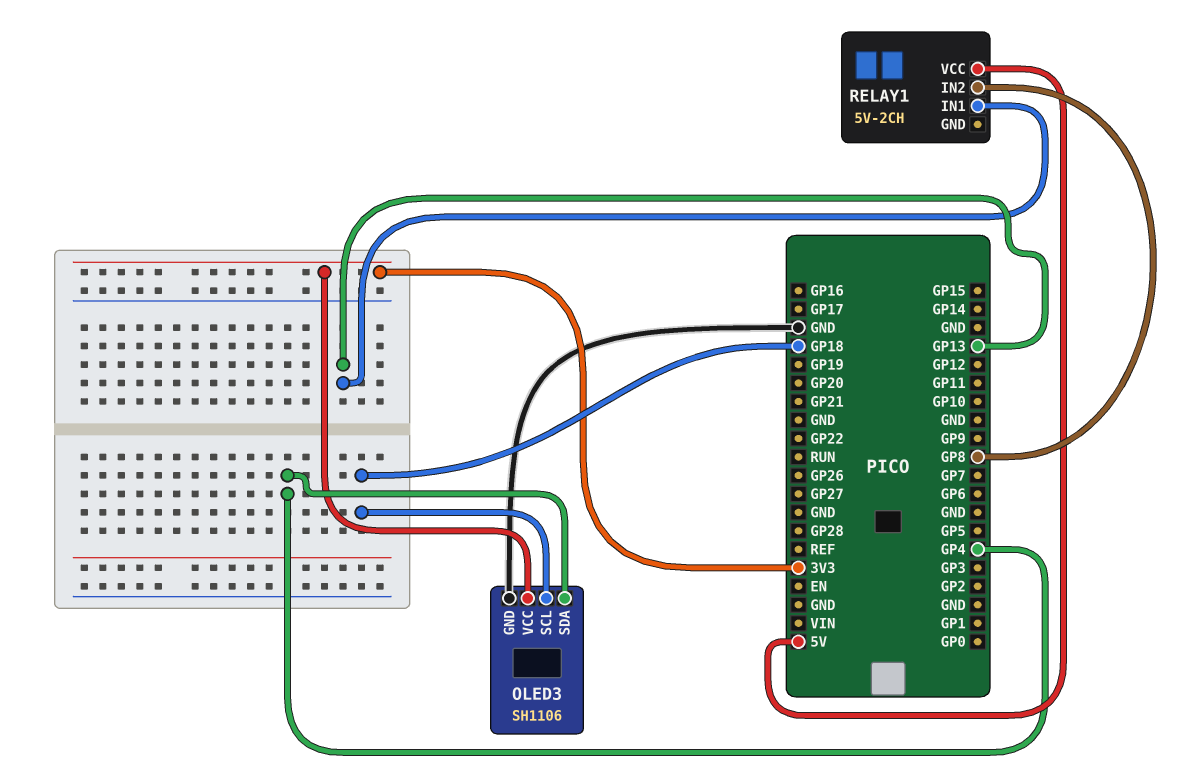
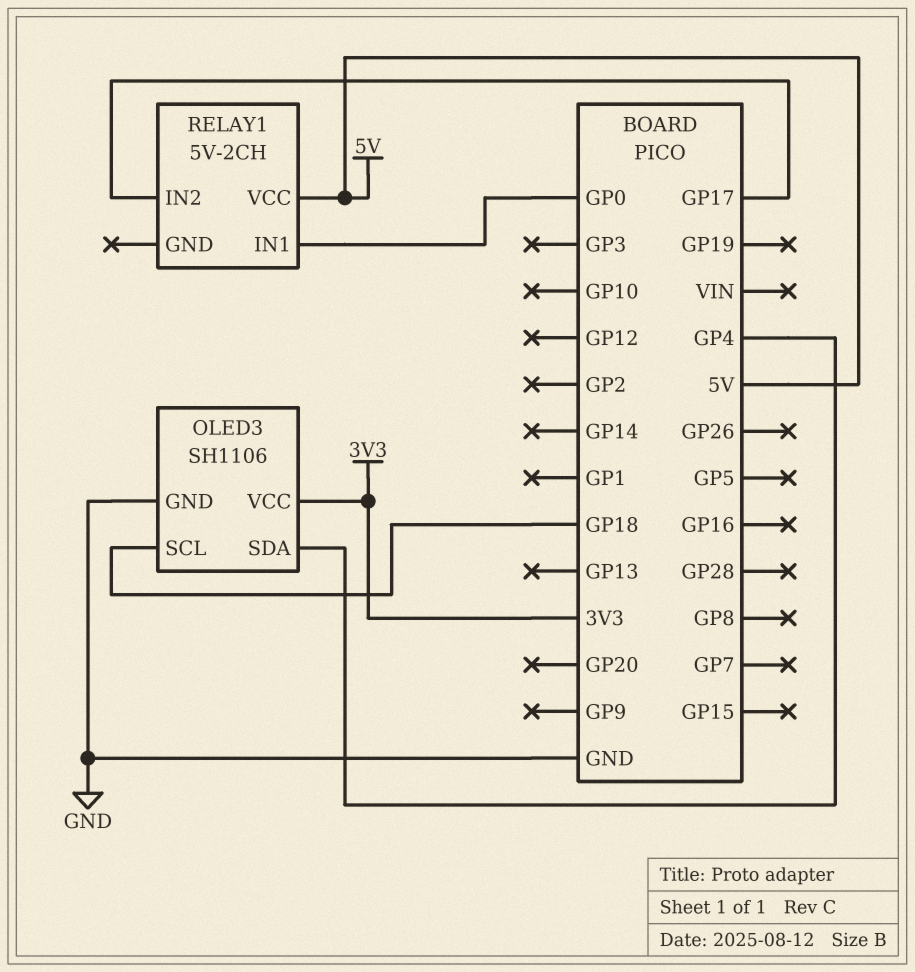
RELAY1 pin IN1: GP13 -> GP0
RELAY1 pin IN2: GP8 -> GP17

